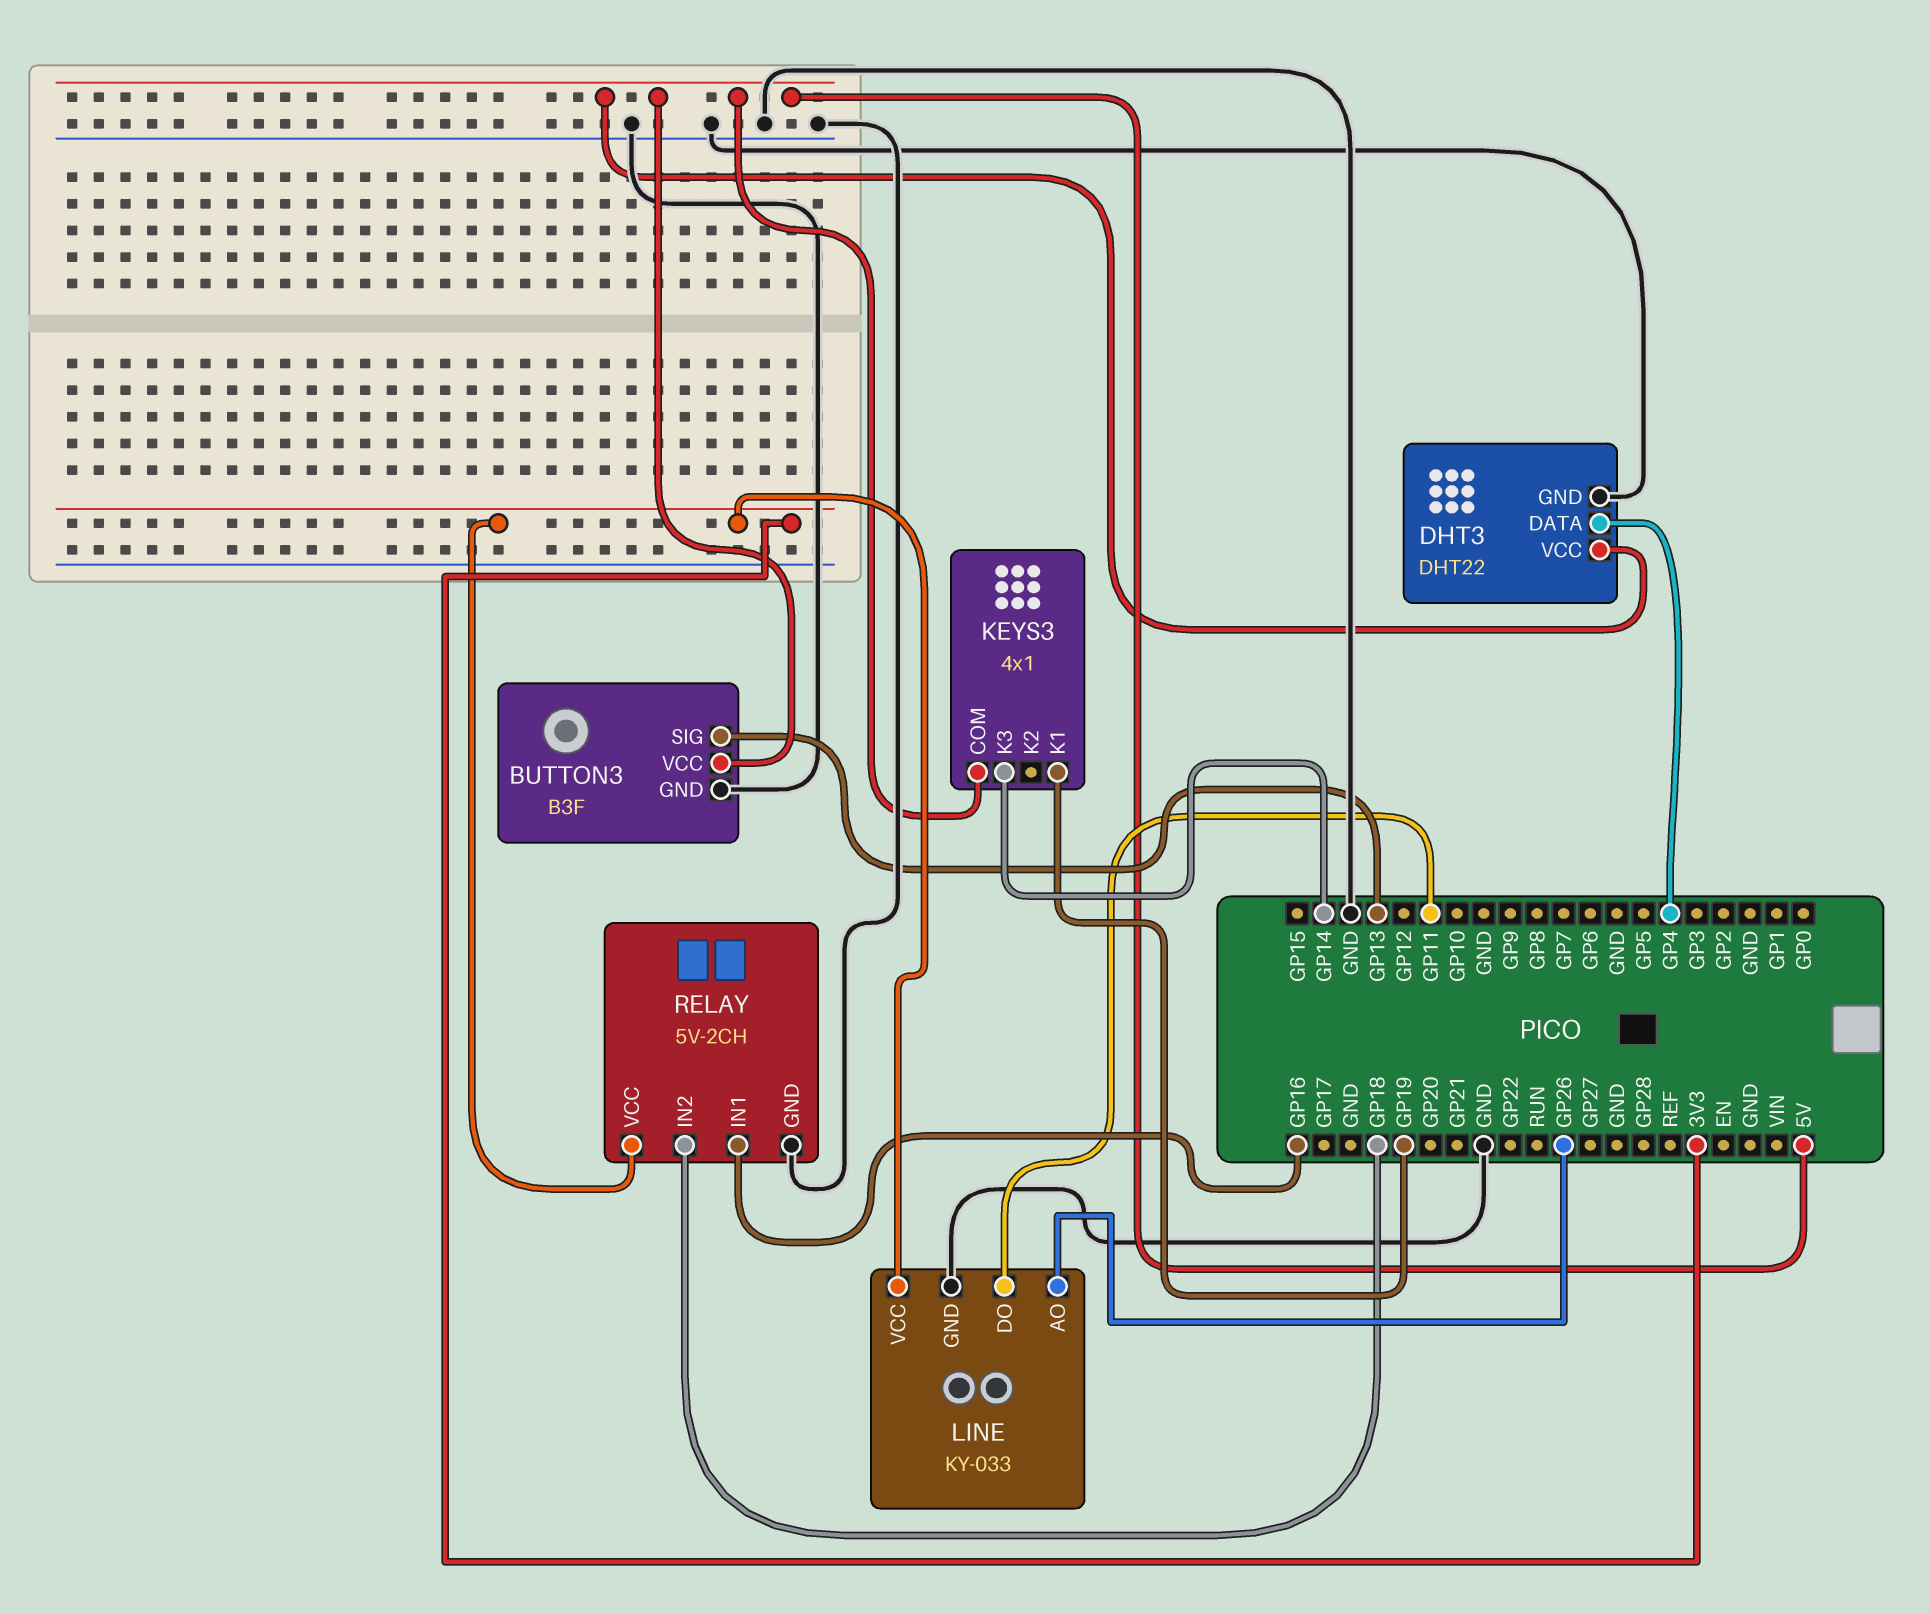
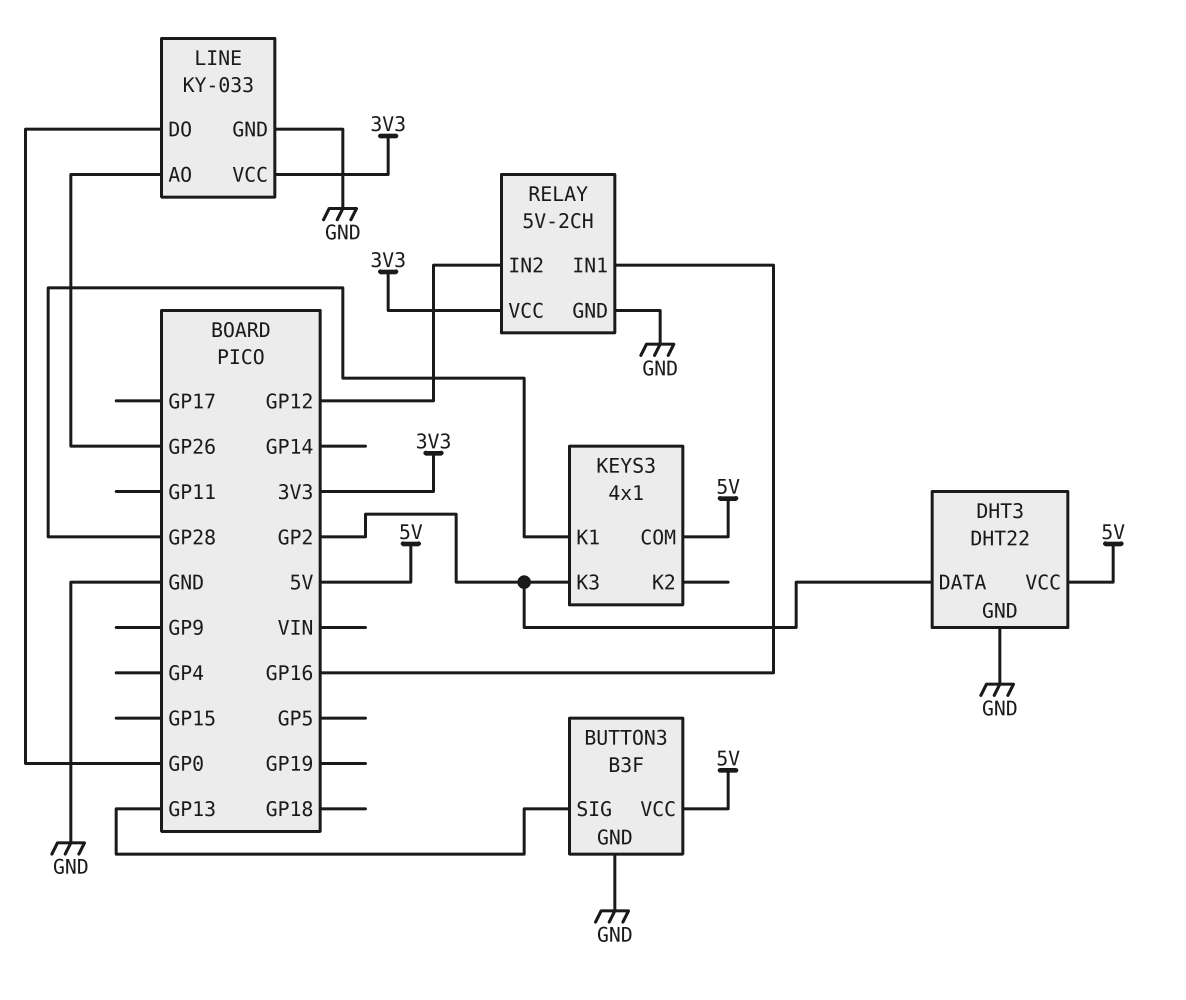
DHT3 pin DATA: GP4 -> GP2
KEYS3 pin K1: GP19 -> GP28
KEYS3 pin K3: GP14 -> GP2
LINE pin DO: GP11 -> GP0
RELAY pin IN2: GP18 -> GP12

